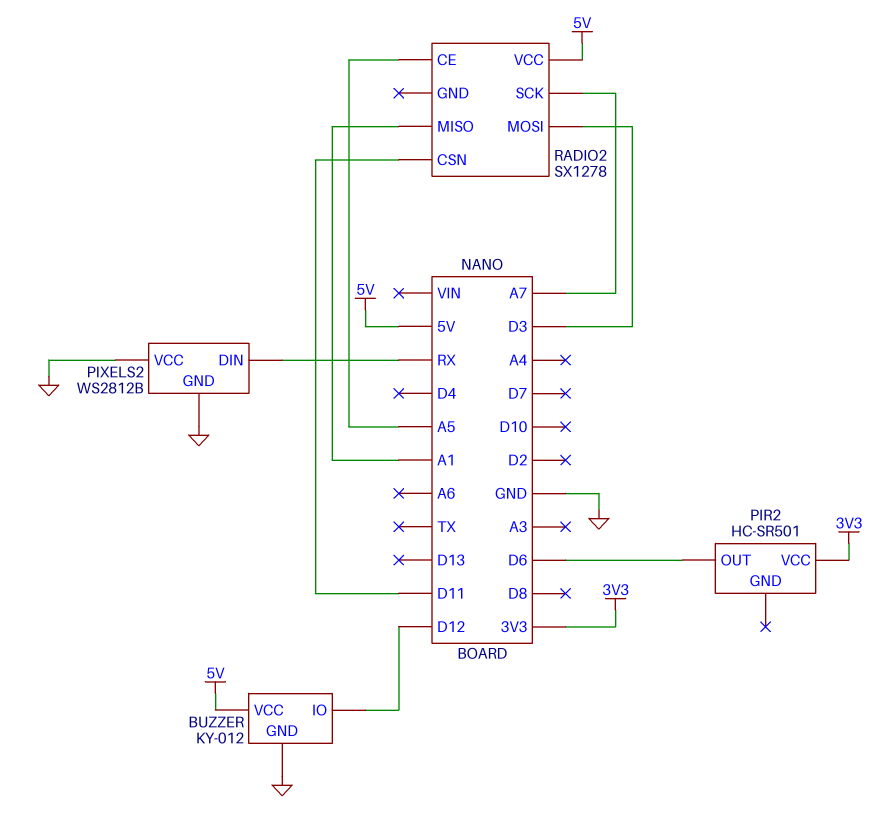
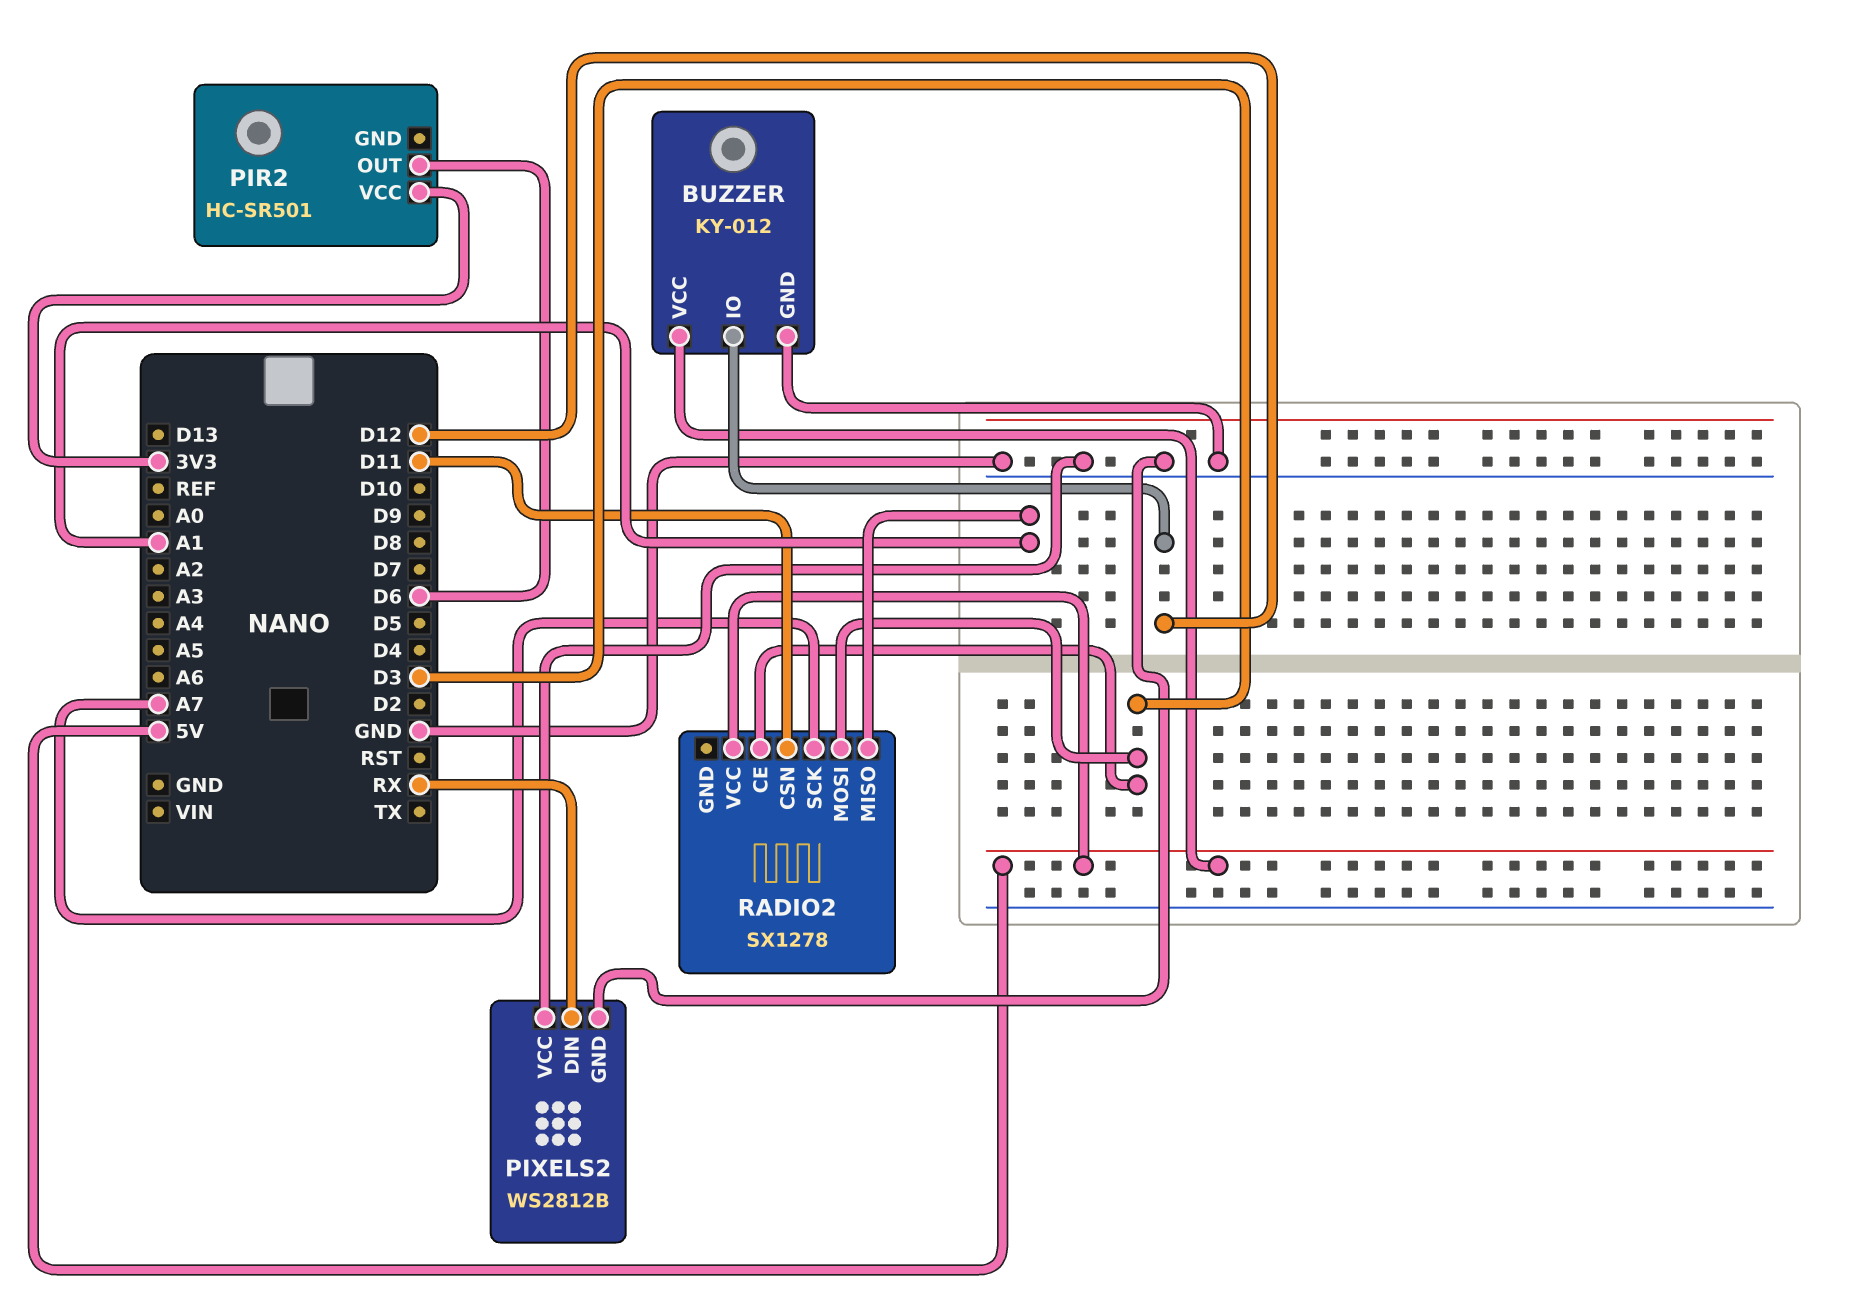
RADIO2 pin CE: A5 -> D3

